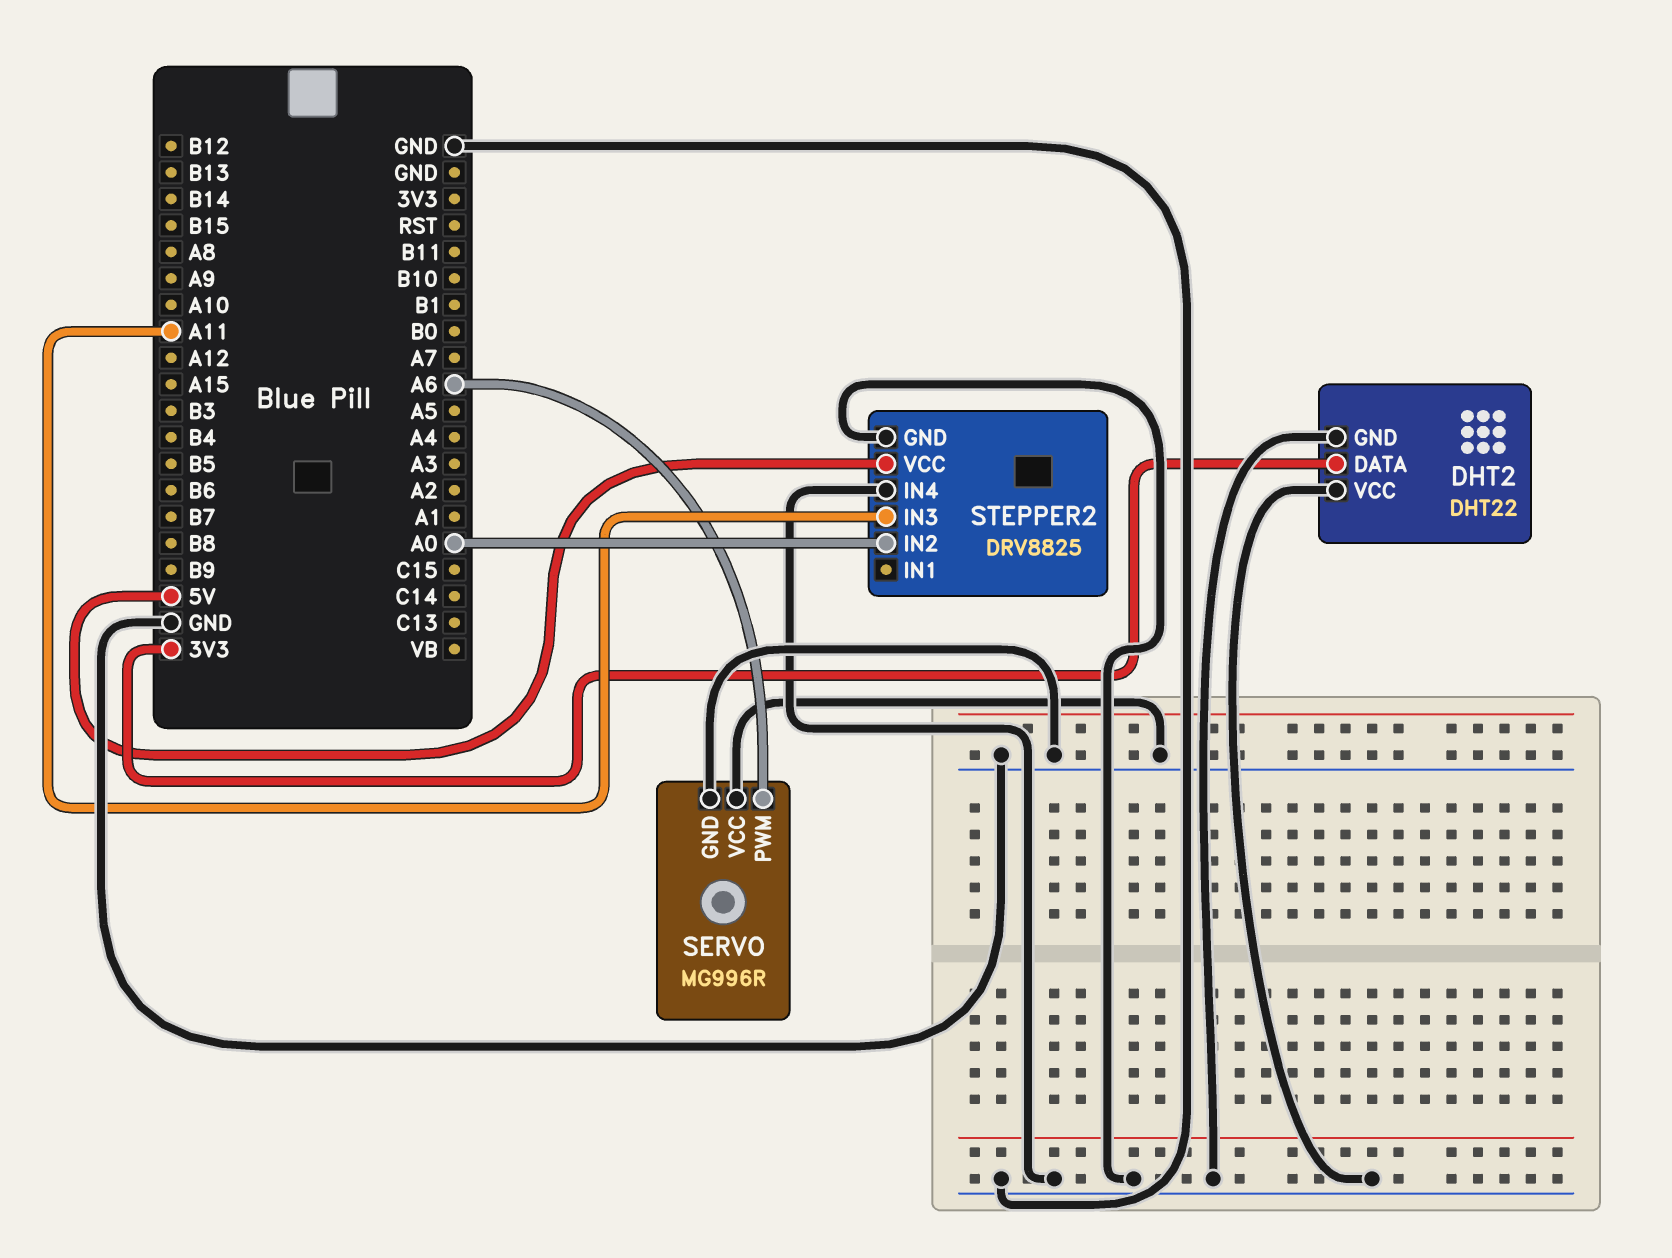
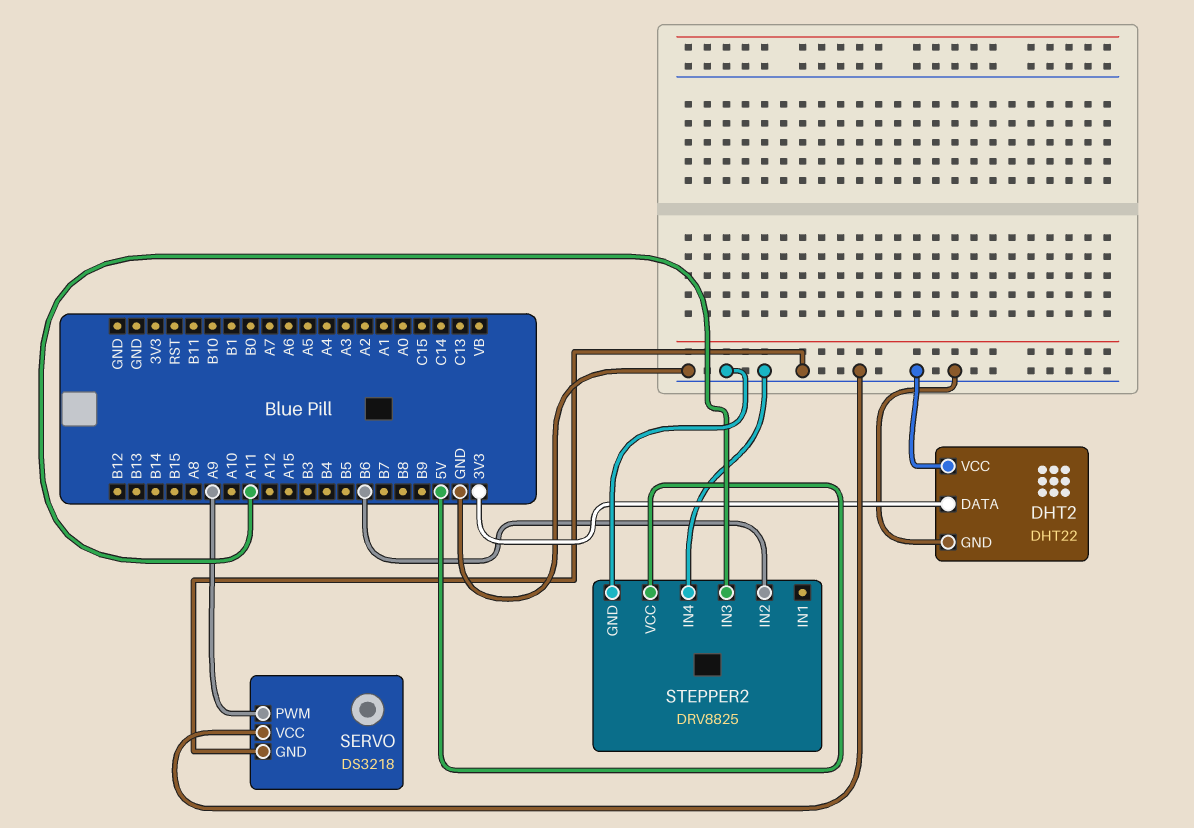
SERVO: MG996R -> DS3218
SERVO pin PWM: A6 -> A9
STEPPER2 pin IN2: A0 -> B6

